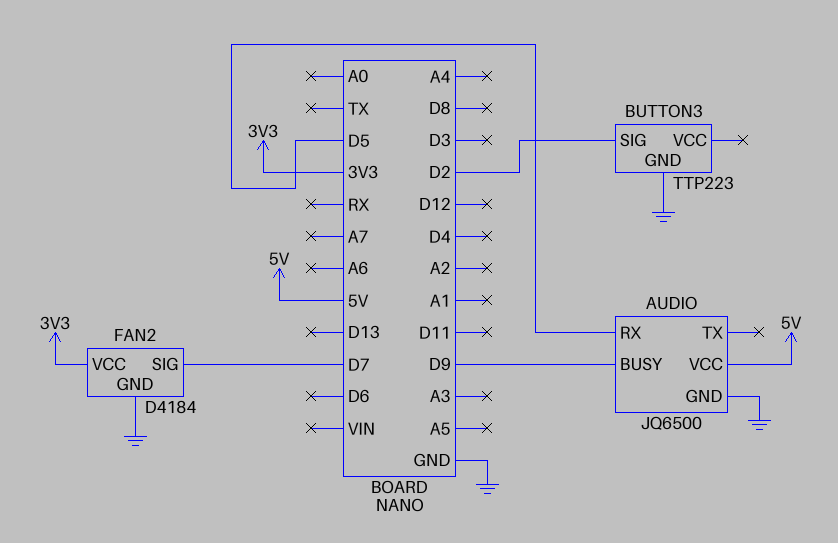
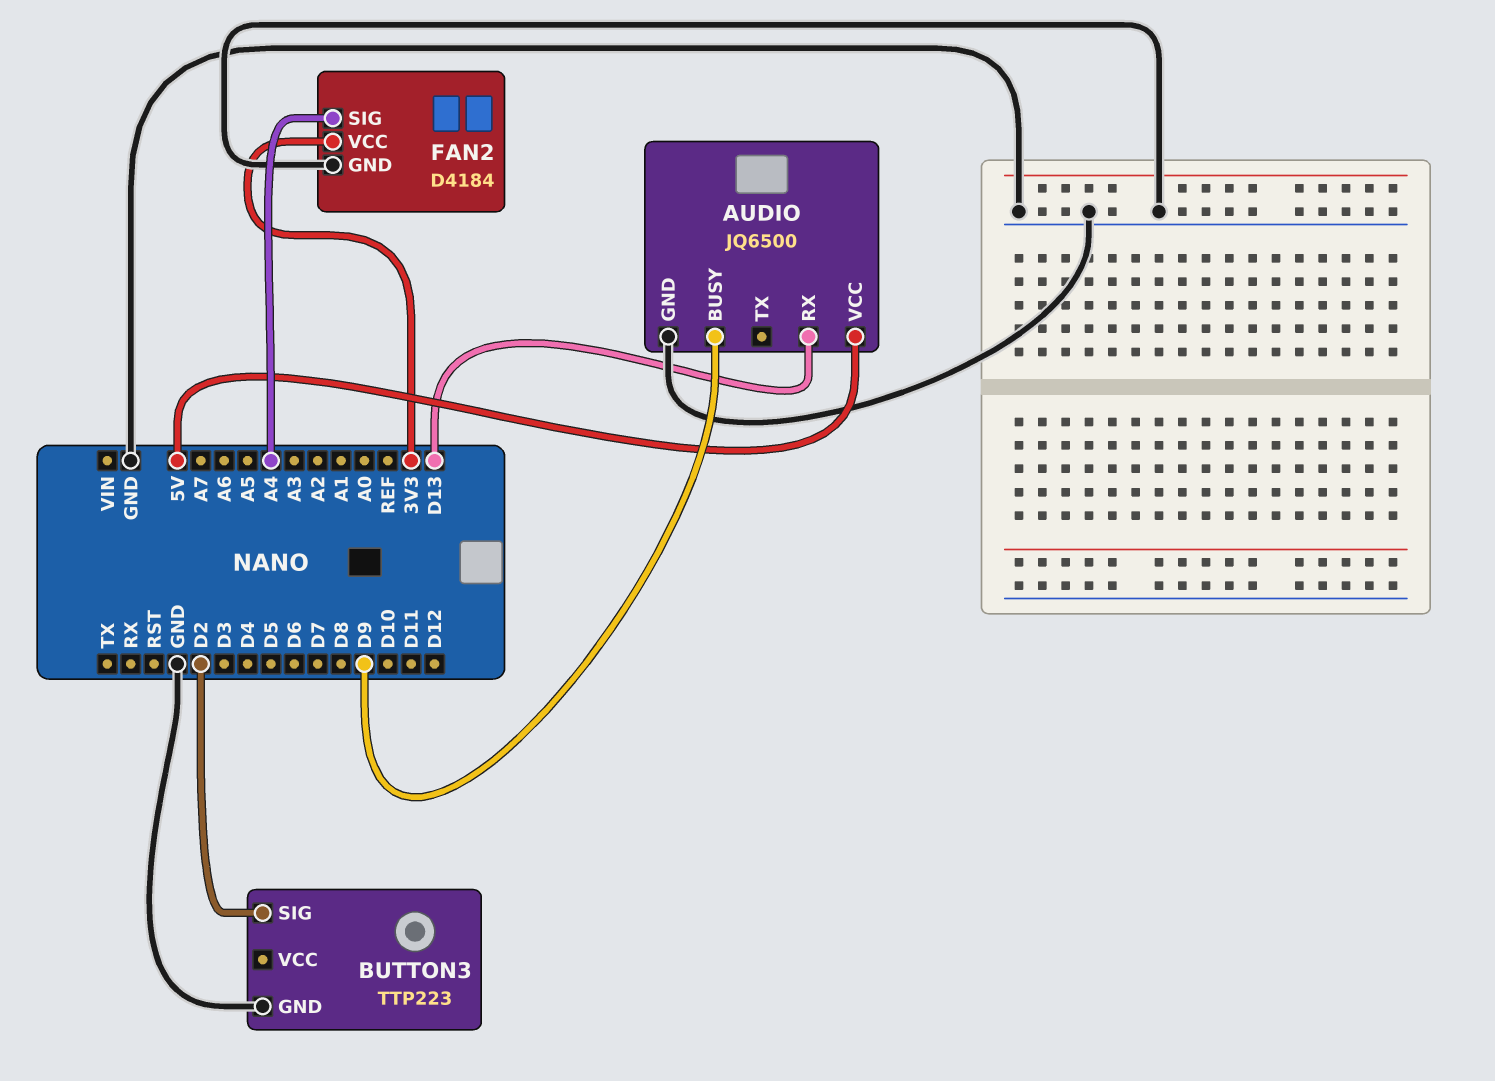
AUDIO pin RX: D5 -> D13
FAN2 pin SIG: D7 -> A4

